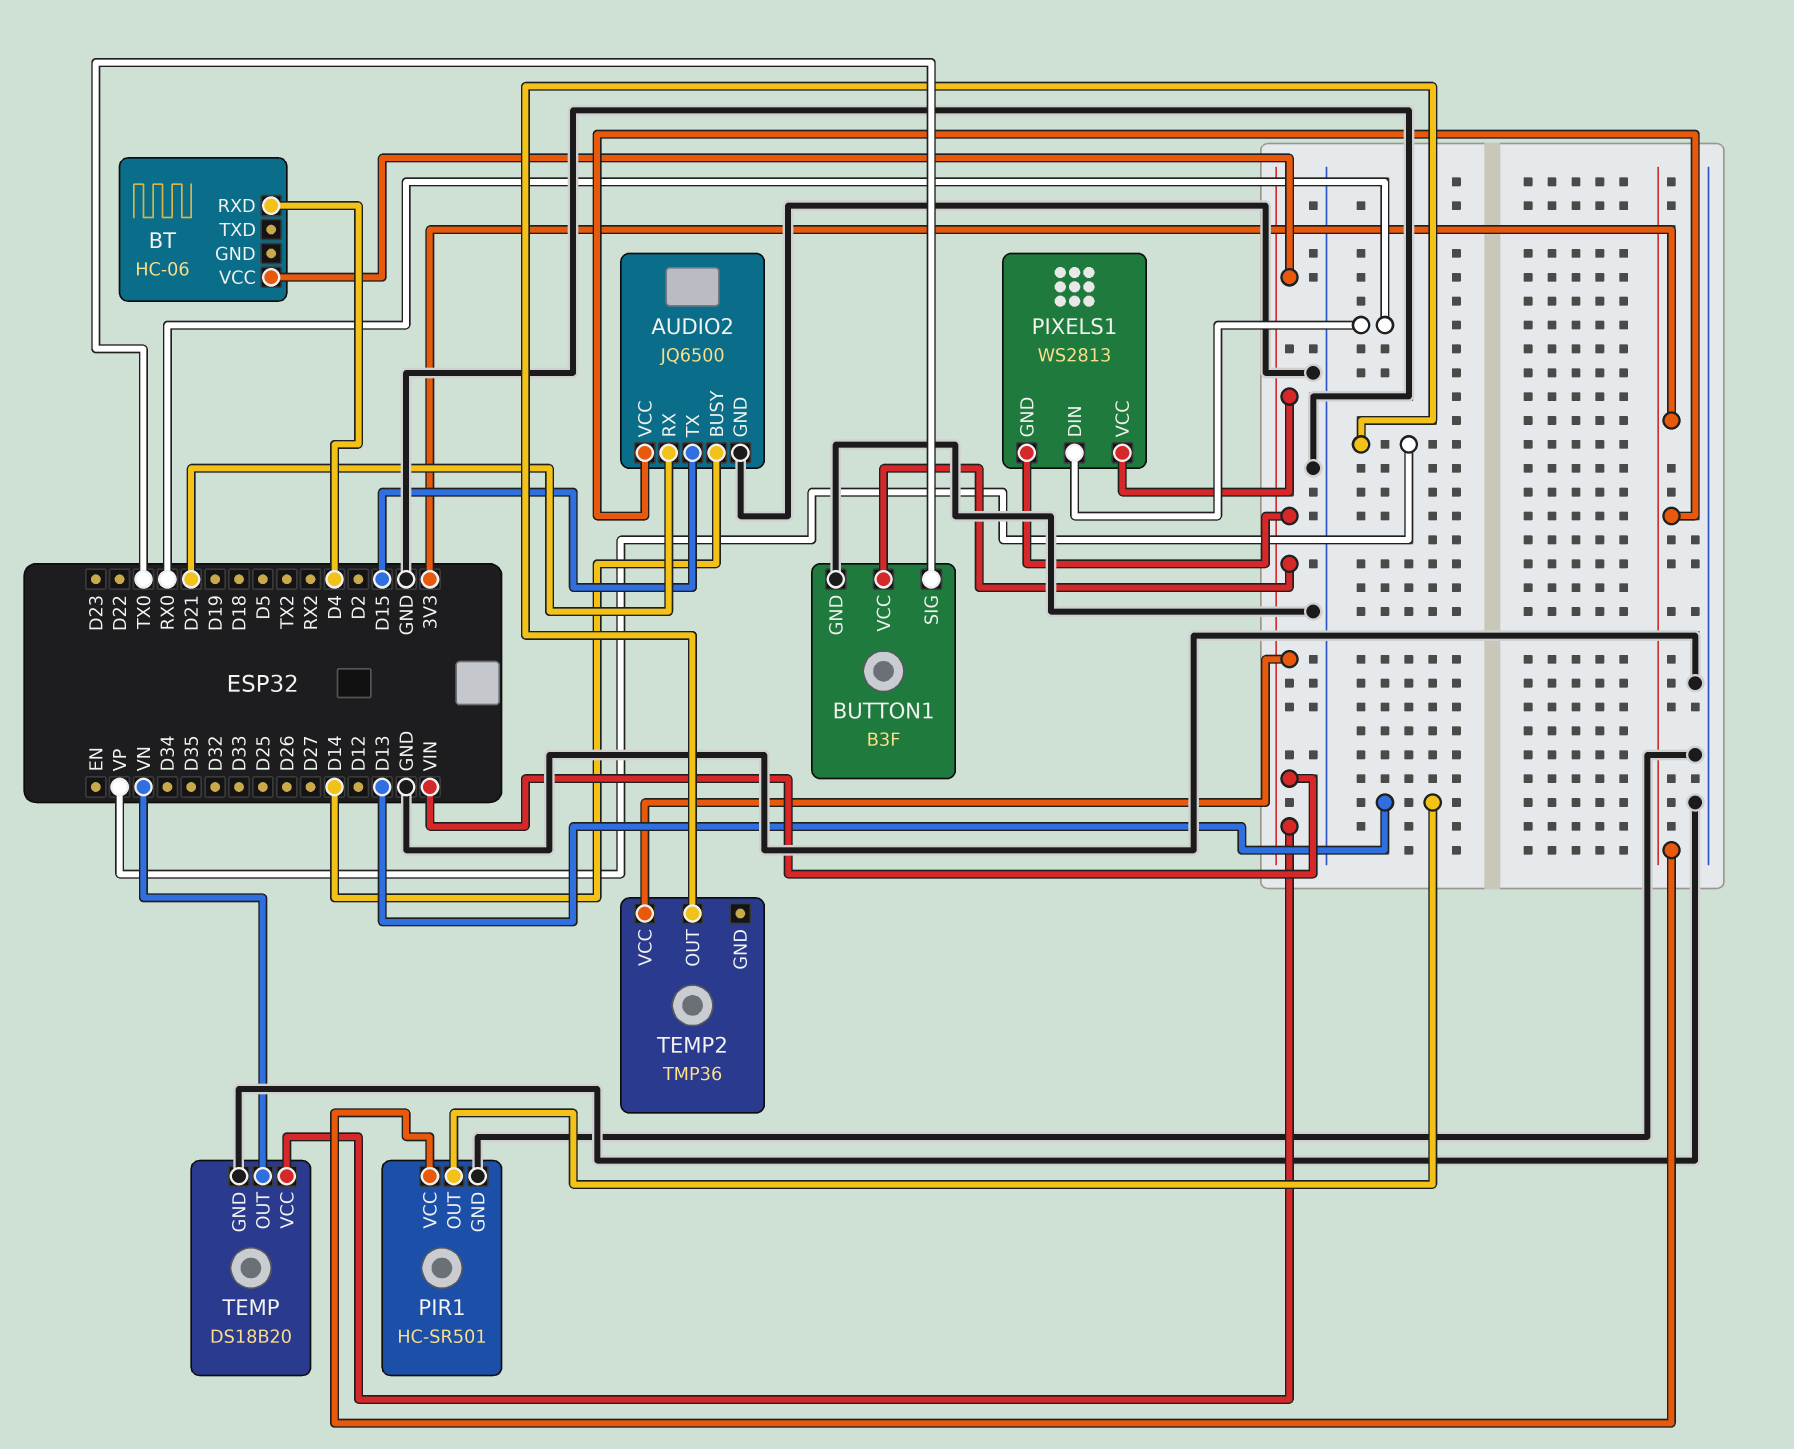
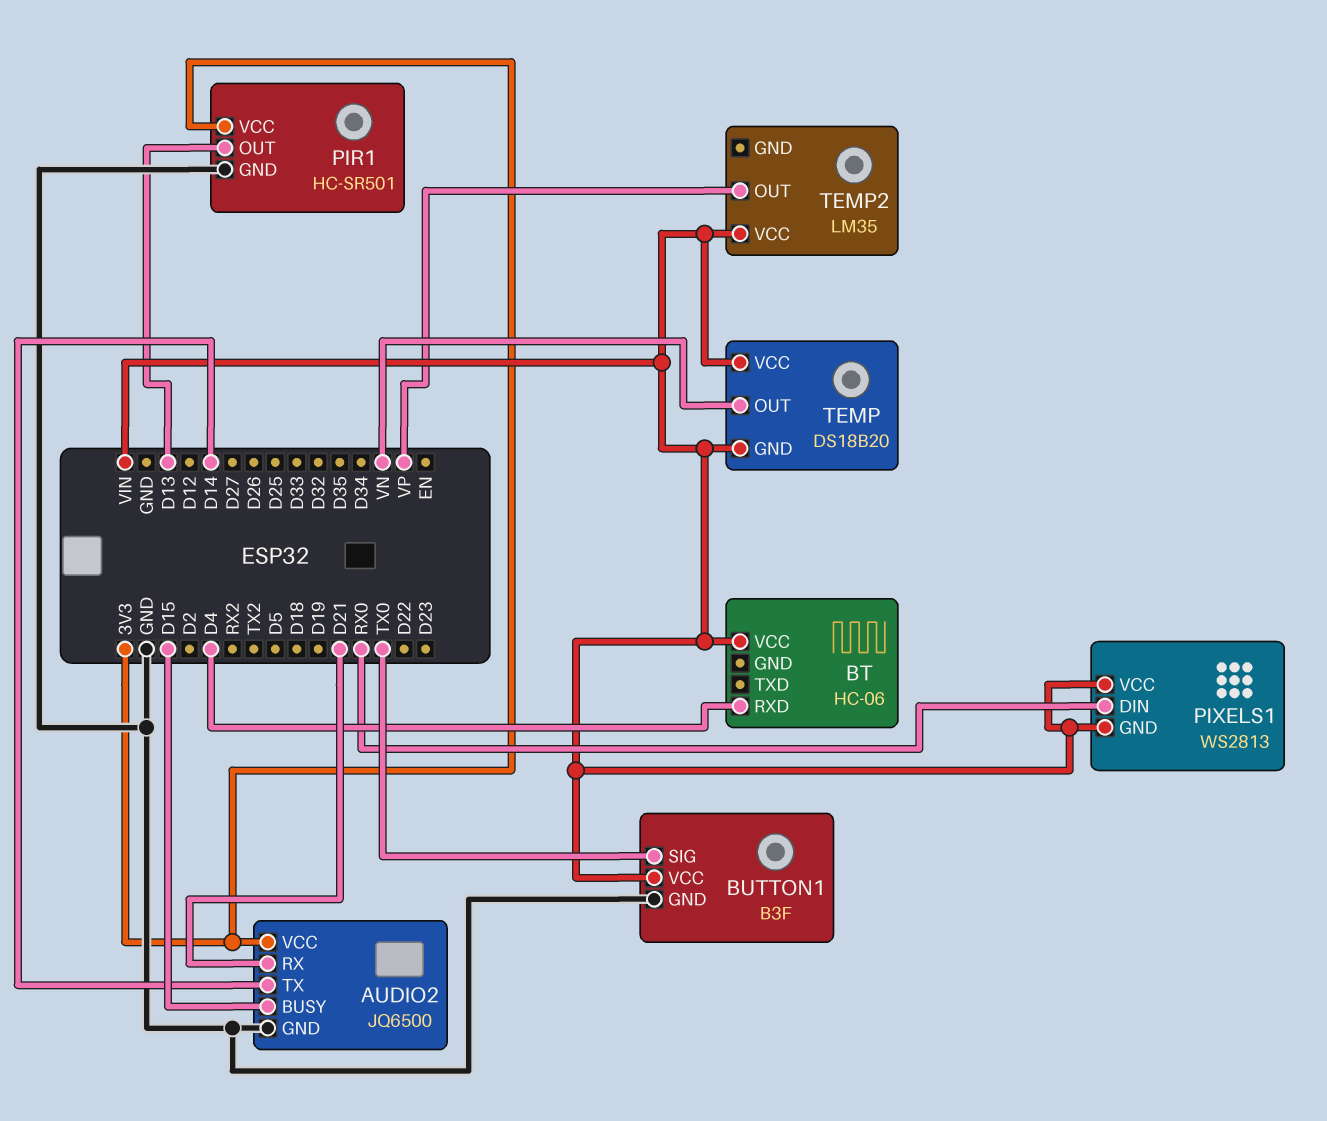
AUDIO2 pin BUSY: D14 -> D15
AUDIO2 pin TX: D15 -> D14
TEMP pin GND: GND -> VIN
TEMP2: TMP36 -> LM35

